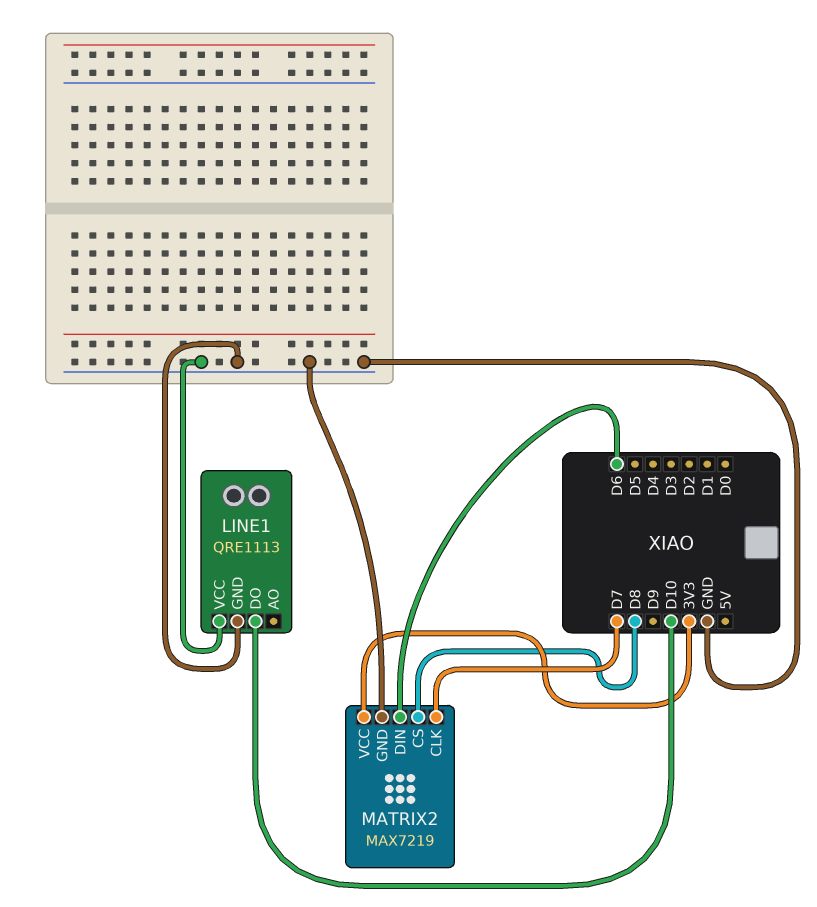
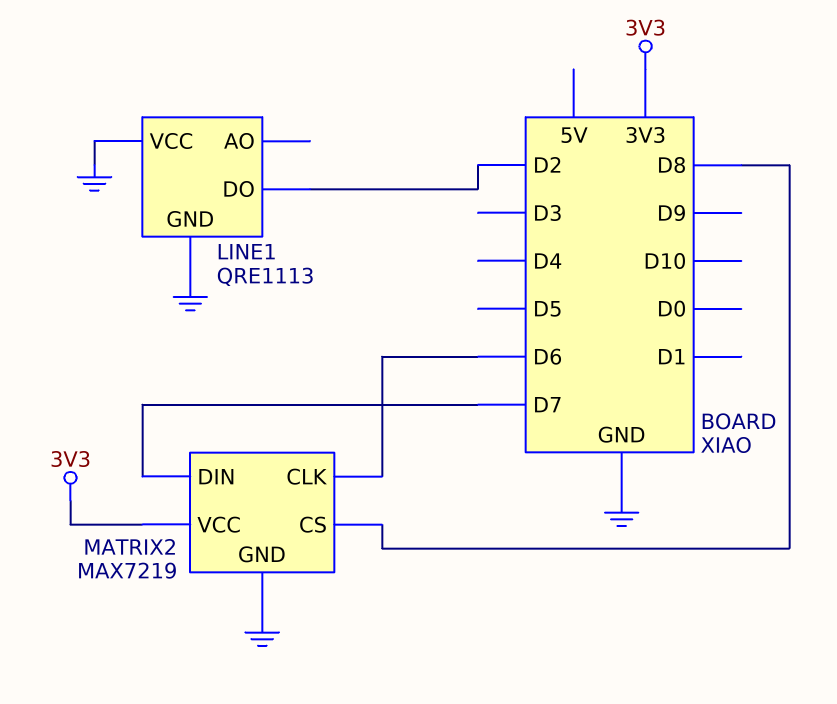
LINE1 pin DO: D10 -> D2
MATRIX2 pin CLK: D7 -> D6
MATRIX2 pin DIN: D6 -> D7

